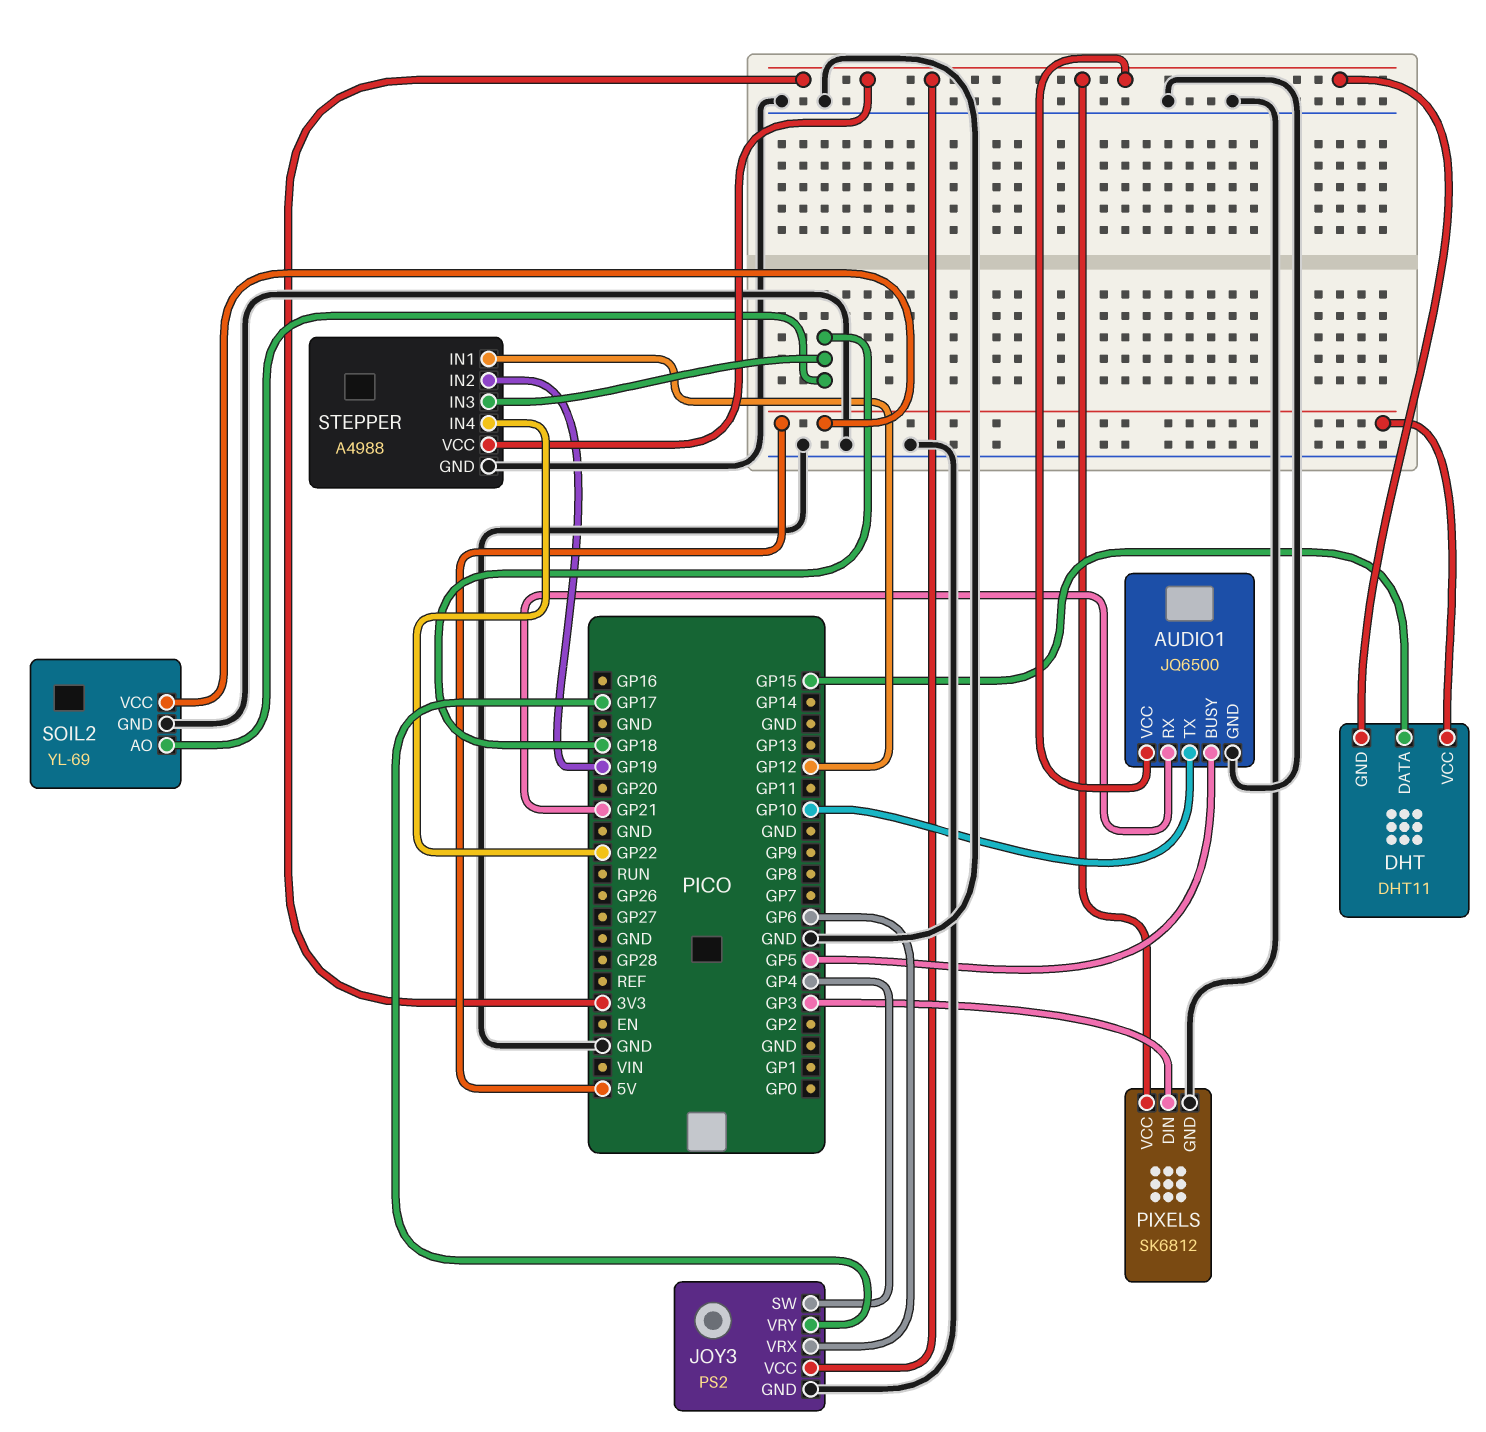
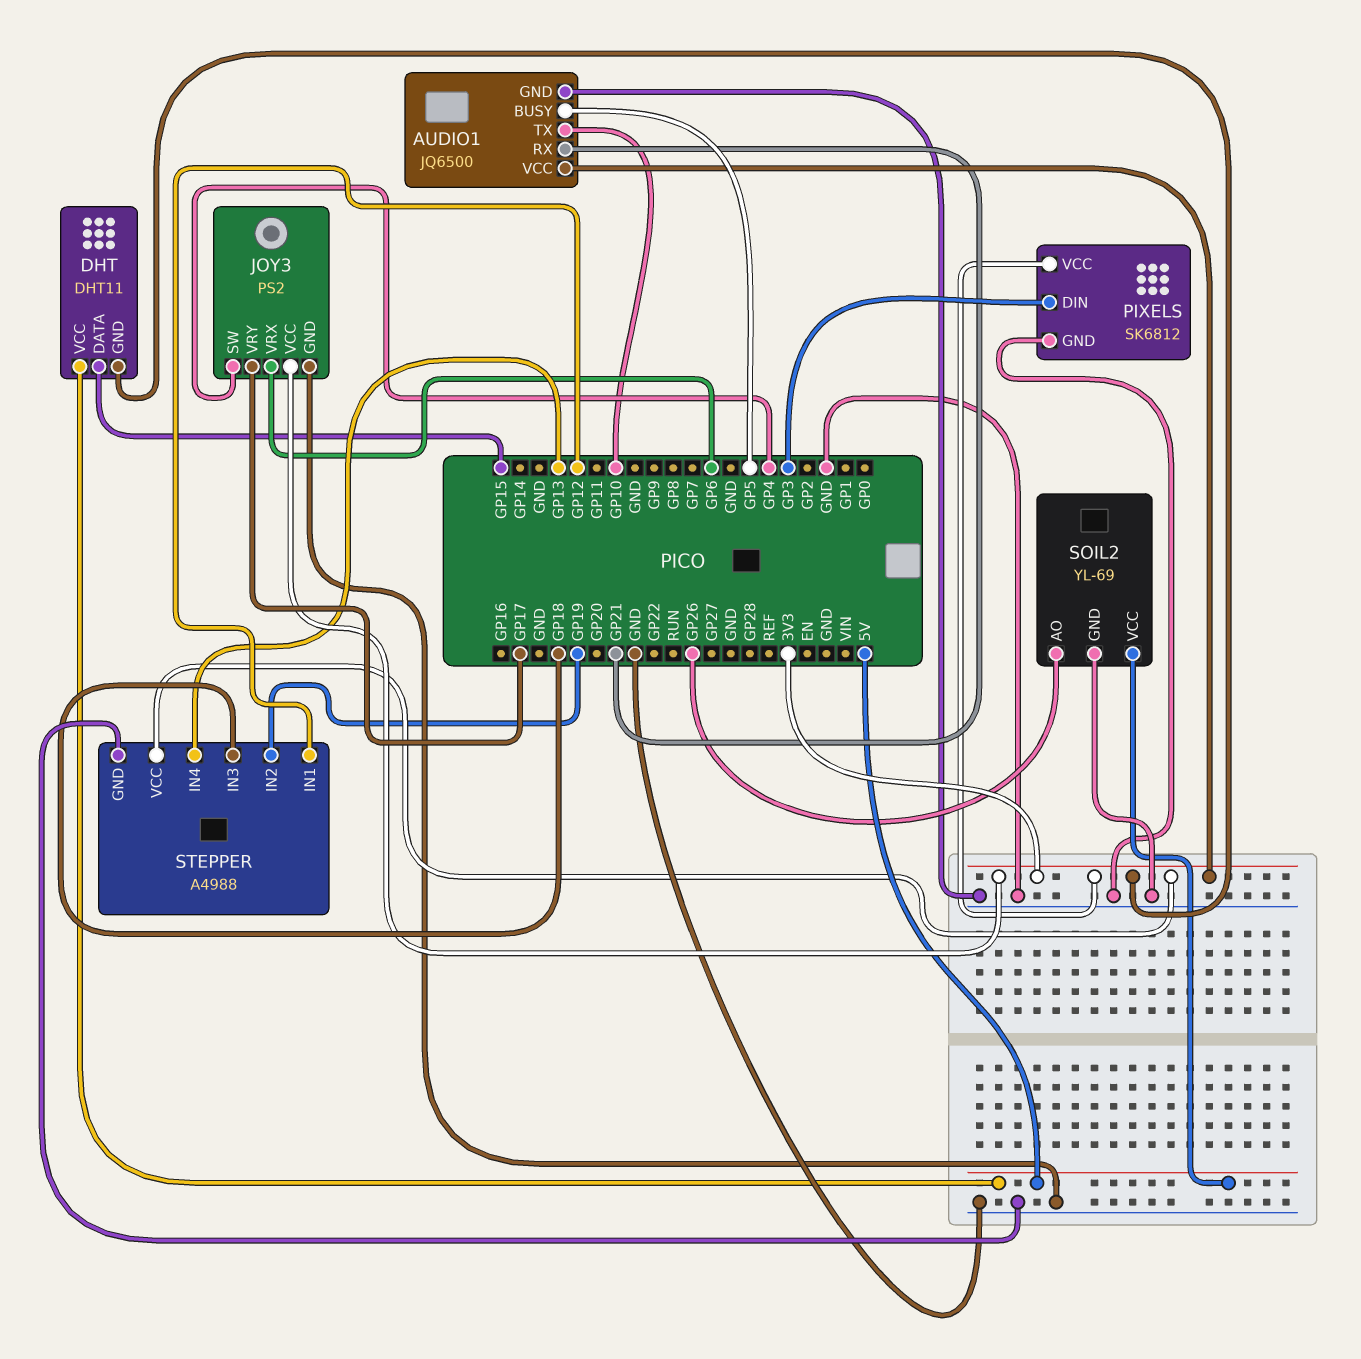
SOIL2 pin AO: GP18 -> GP26
STEPPER pin IN4: GP22 -> GP13

